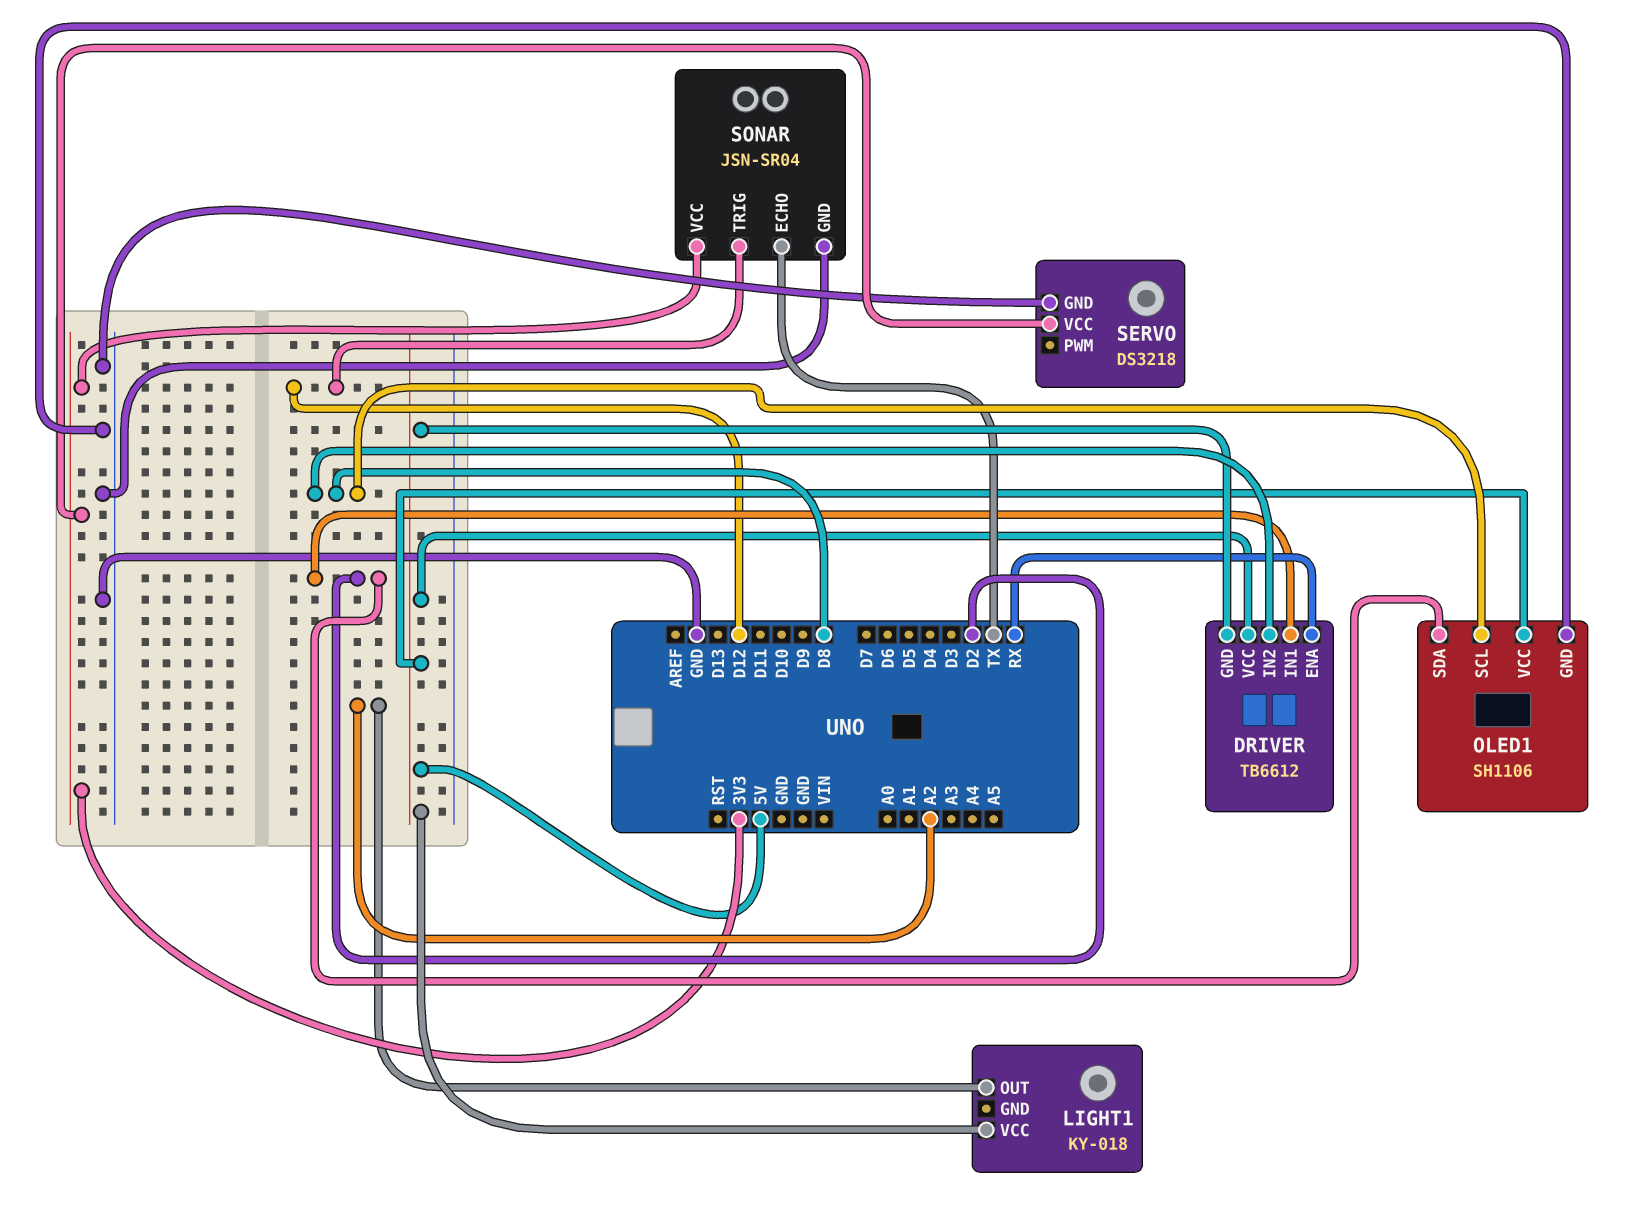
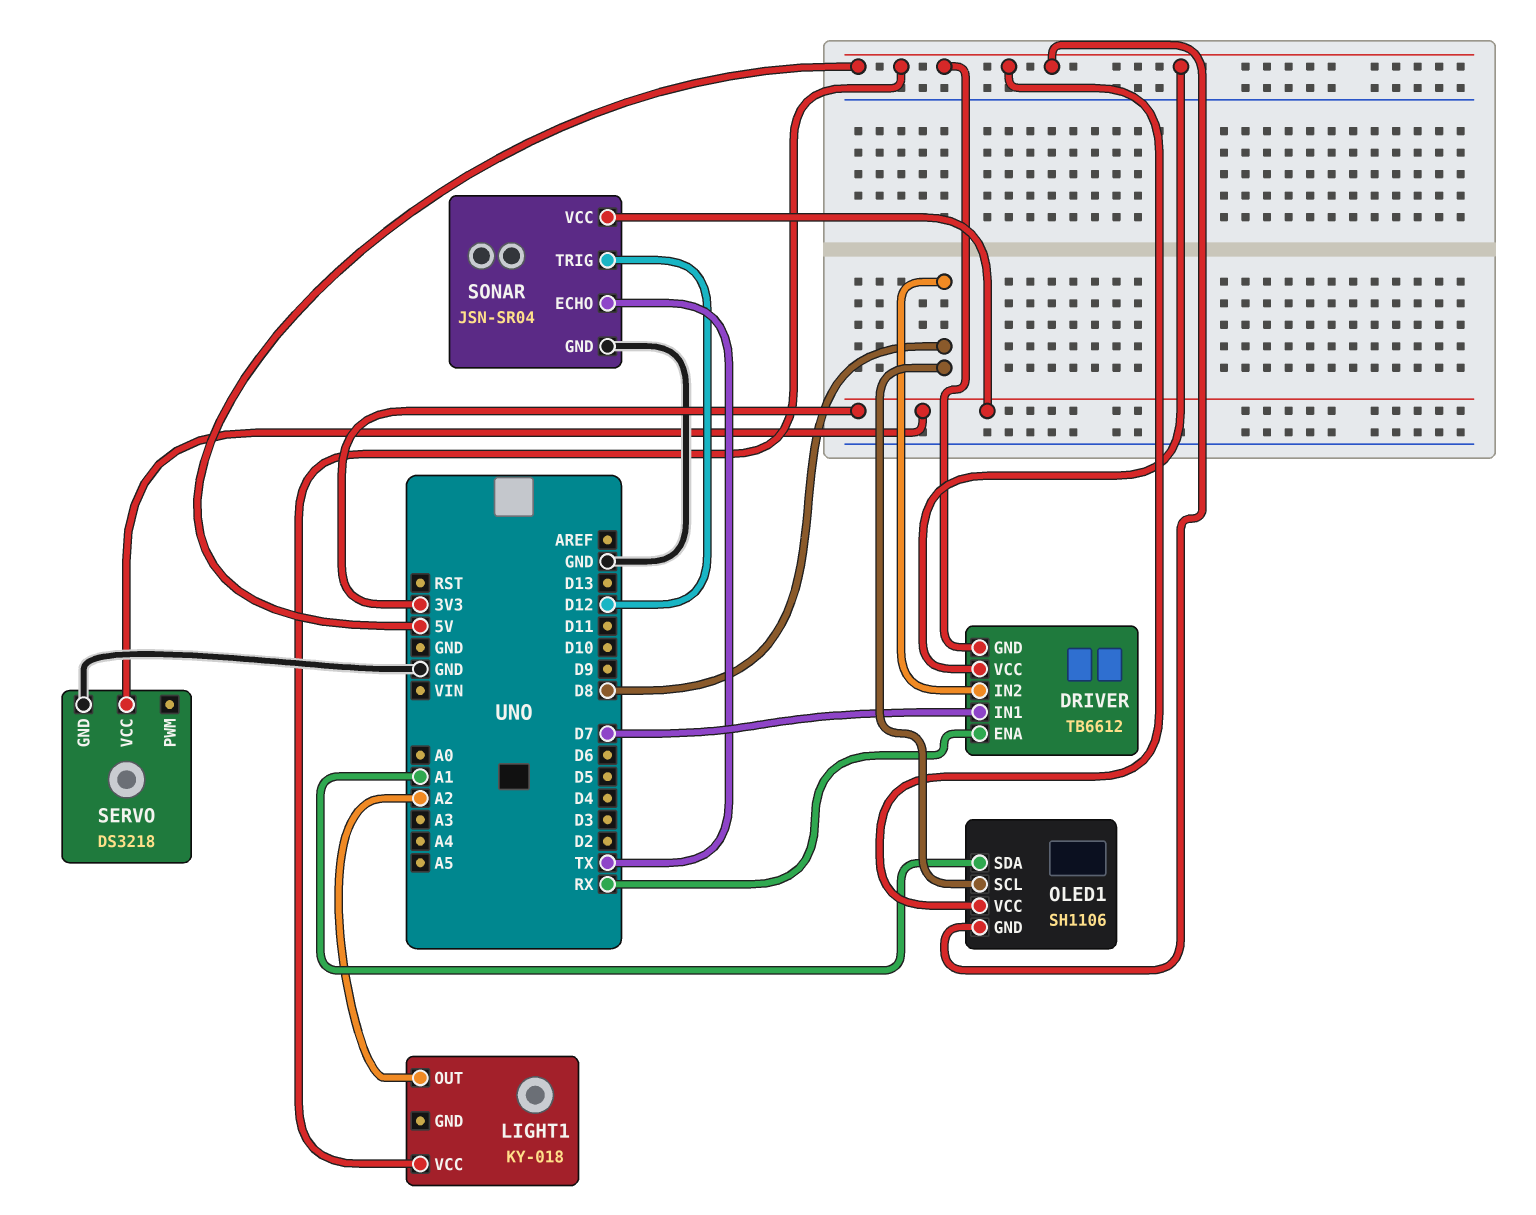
DRIVER pin IN1: D2 -> D7
OLED1 pin GND: GND -> 5V
OLED1 pin SDA: D2 -> A1

